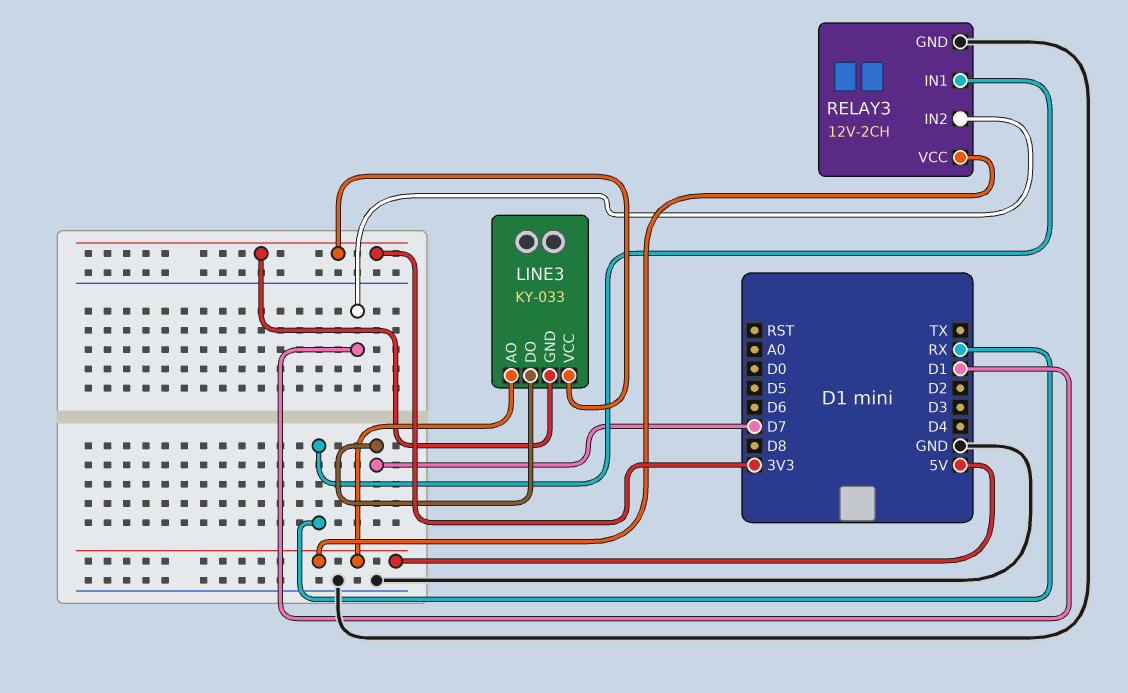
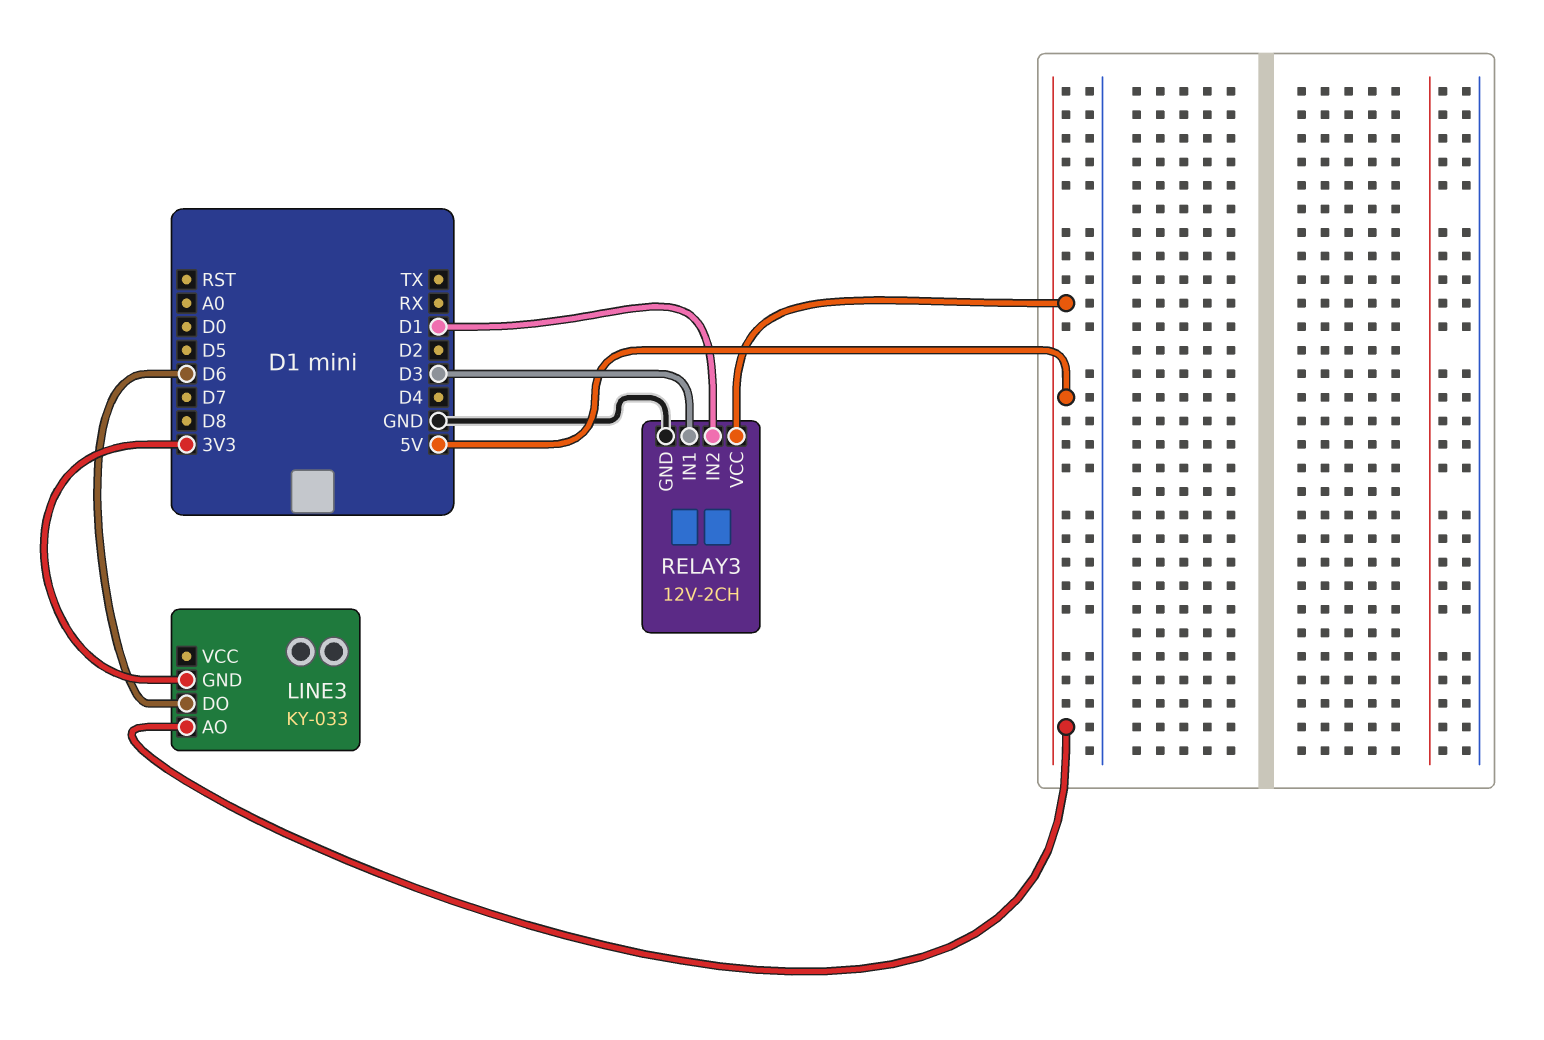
LINE3 pin DO: D7 -> D6
LINE3 pin VCC: 3V3 -> none
RELAY3 pin IN1: RX -> D3

